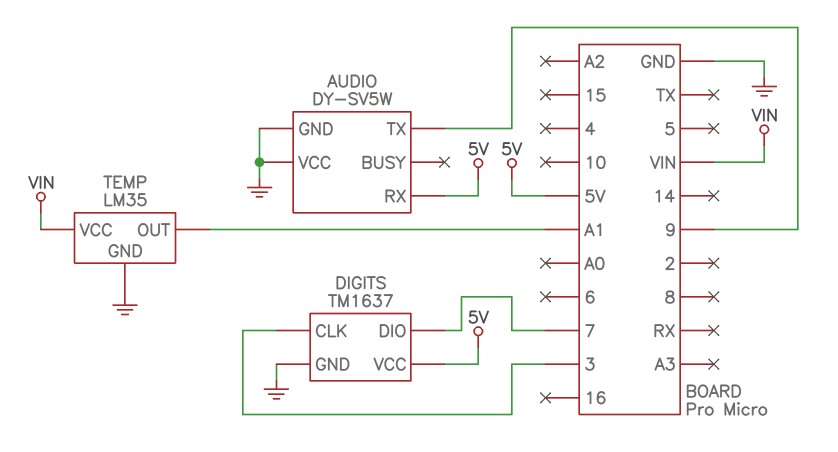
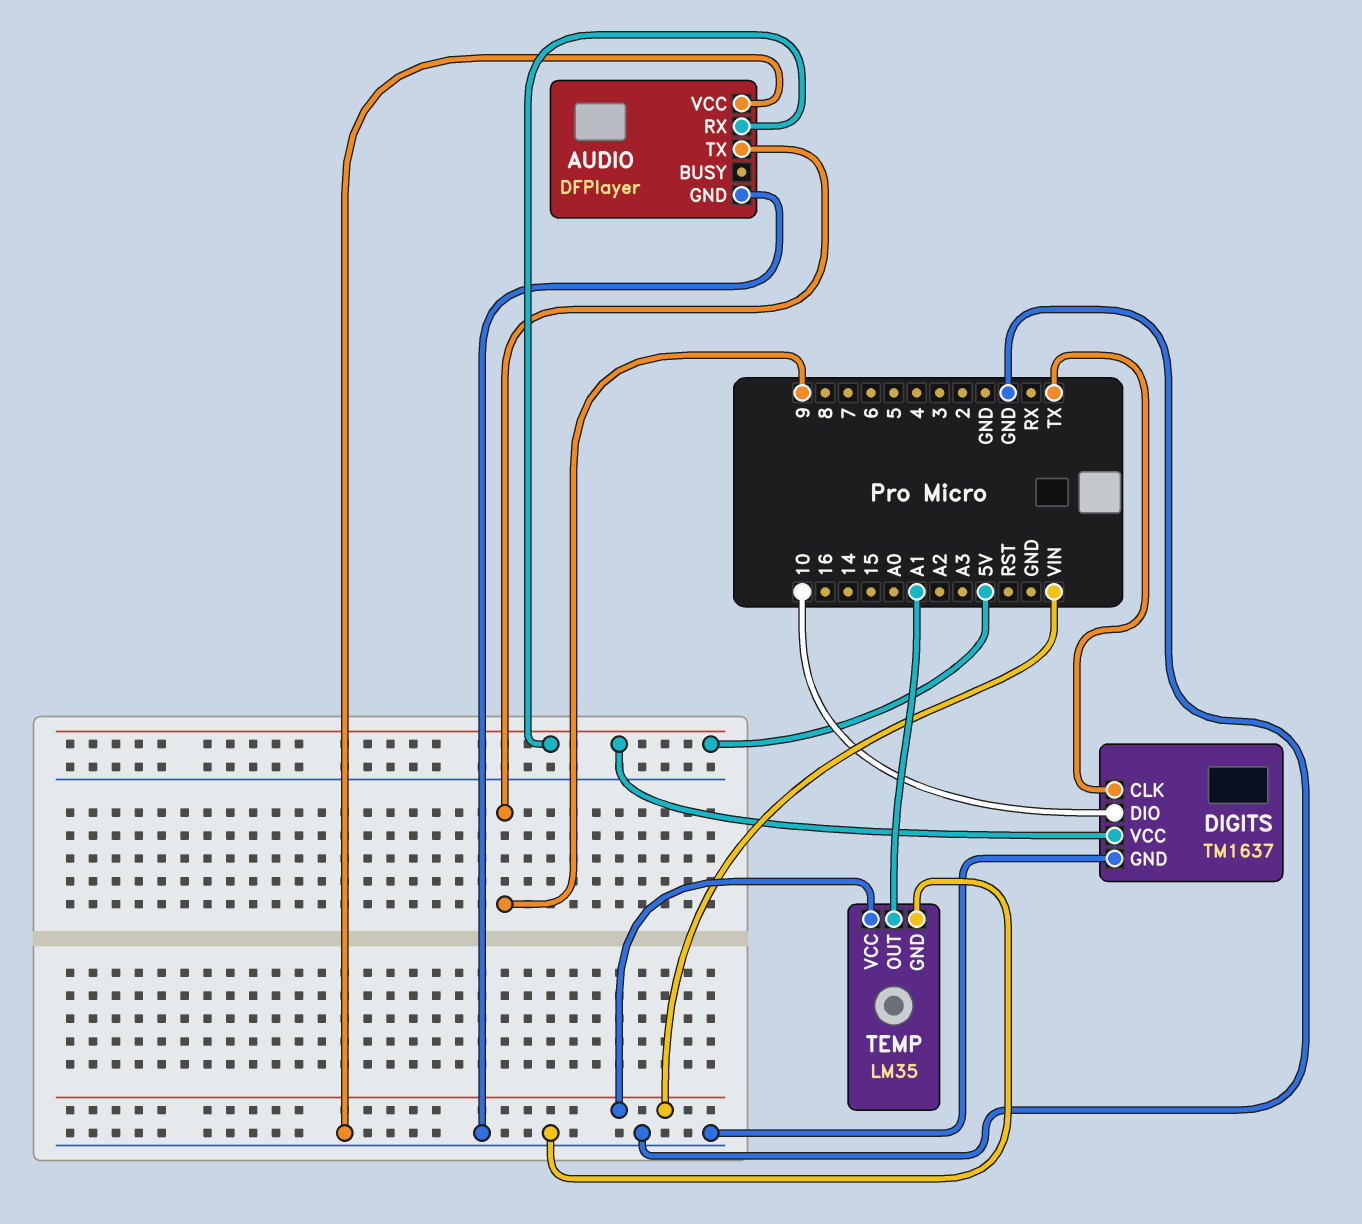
AUDIO: DY-SV5W -> DFPlayer
DIGITS pin CLK: 3 -> TX
DIGITS pin DIO: 7 -> 10

